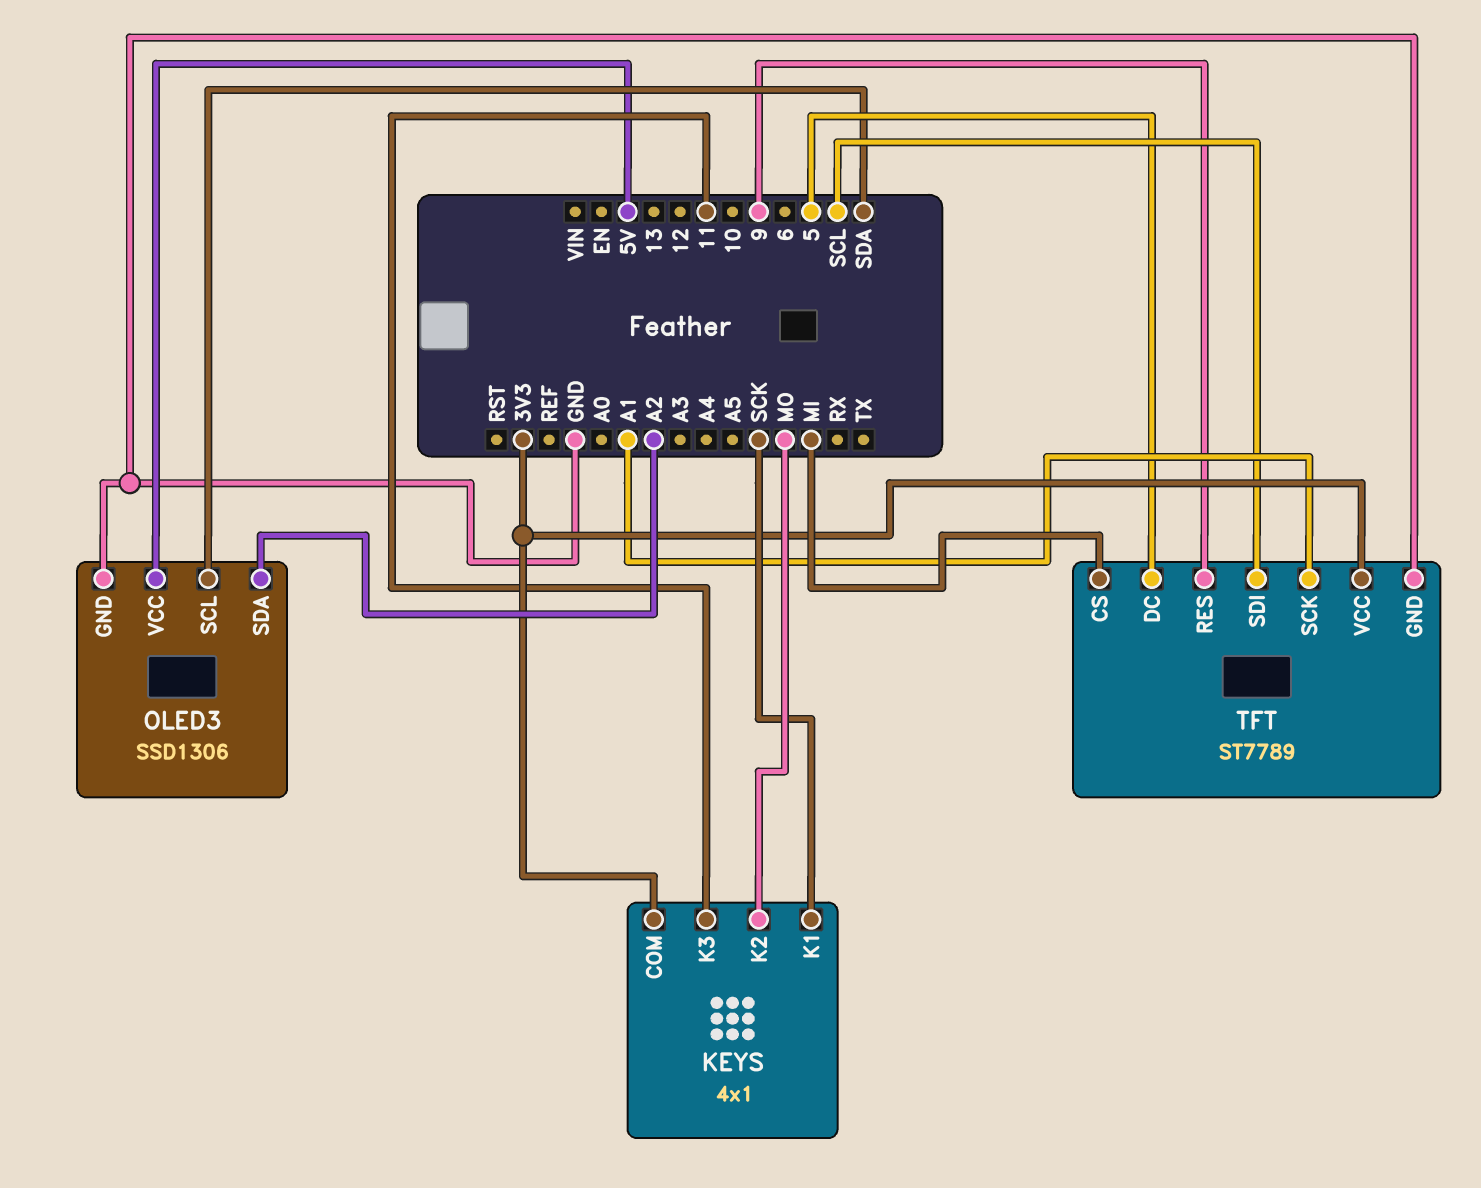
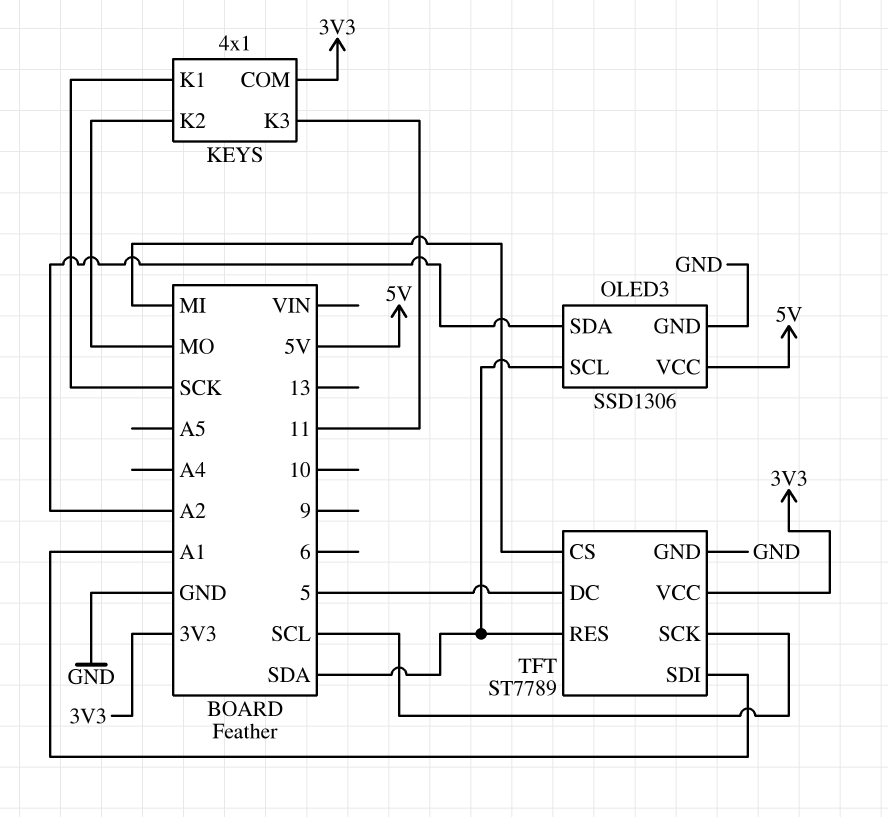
TFT pin RES: 9 -> SDA
TFT pin SCK: A1 -> SCL
TFT pin SDI: SCL -> A1

